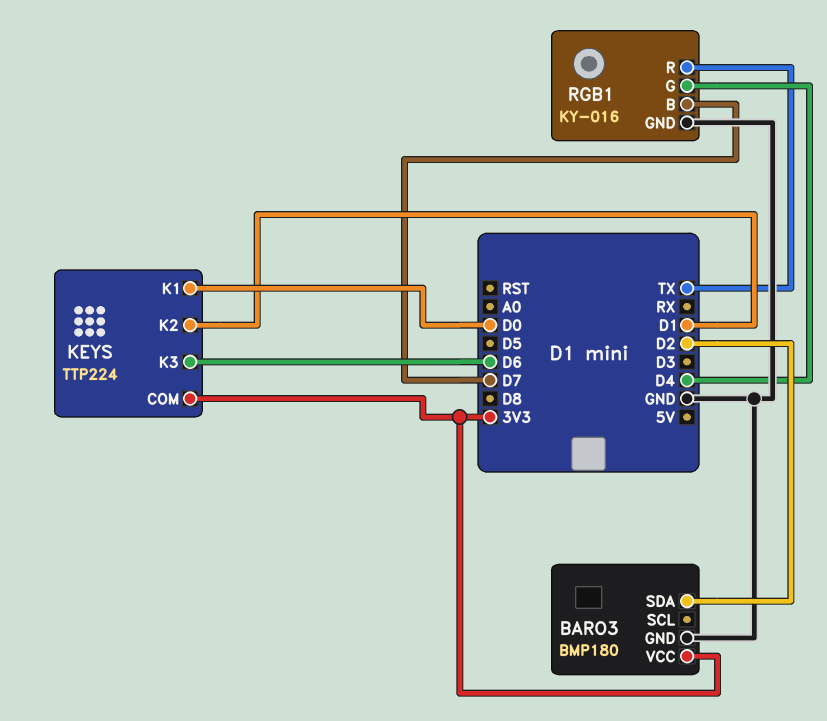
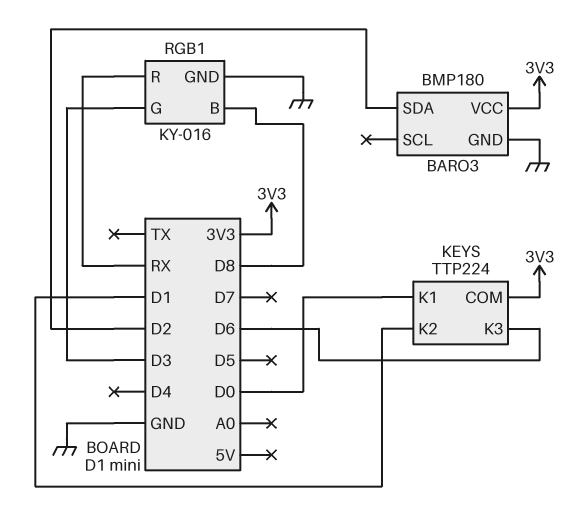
RGB1 pin B: D7 -> D8
RGB1 pin G: D4 -> D3
RGB1 pin R: TX -> RX

